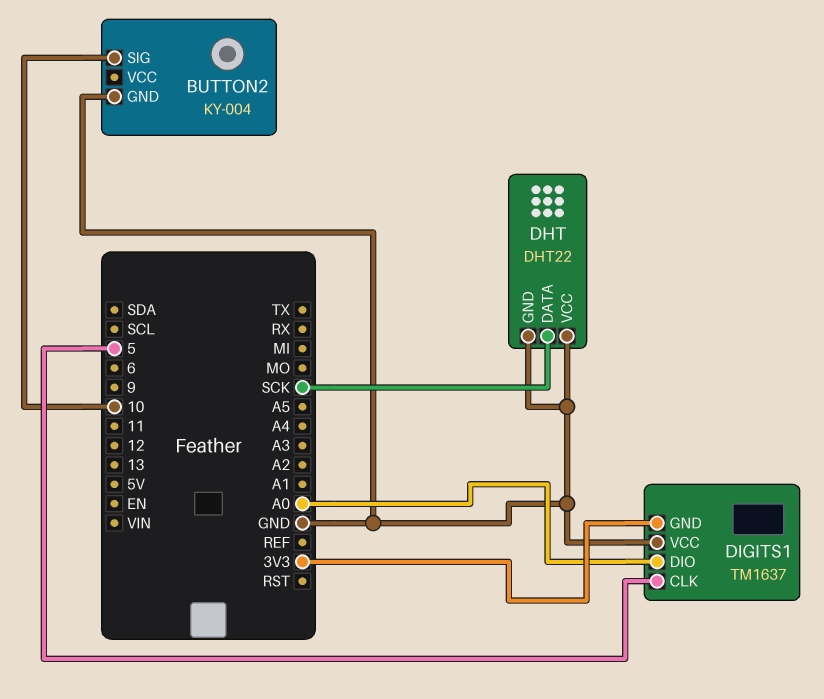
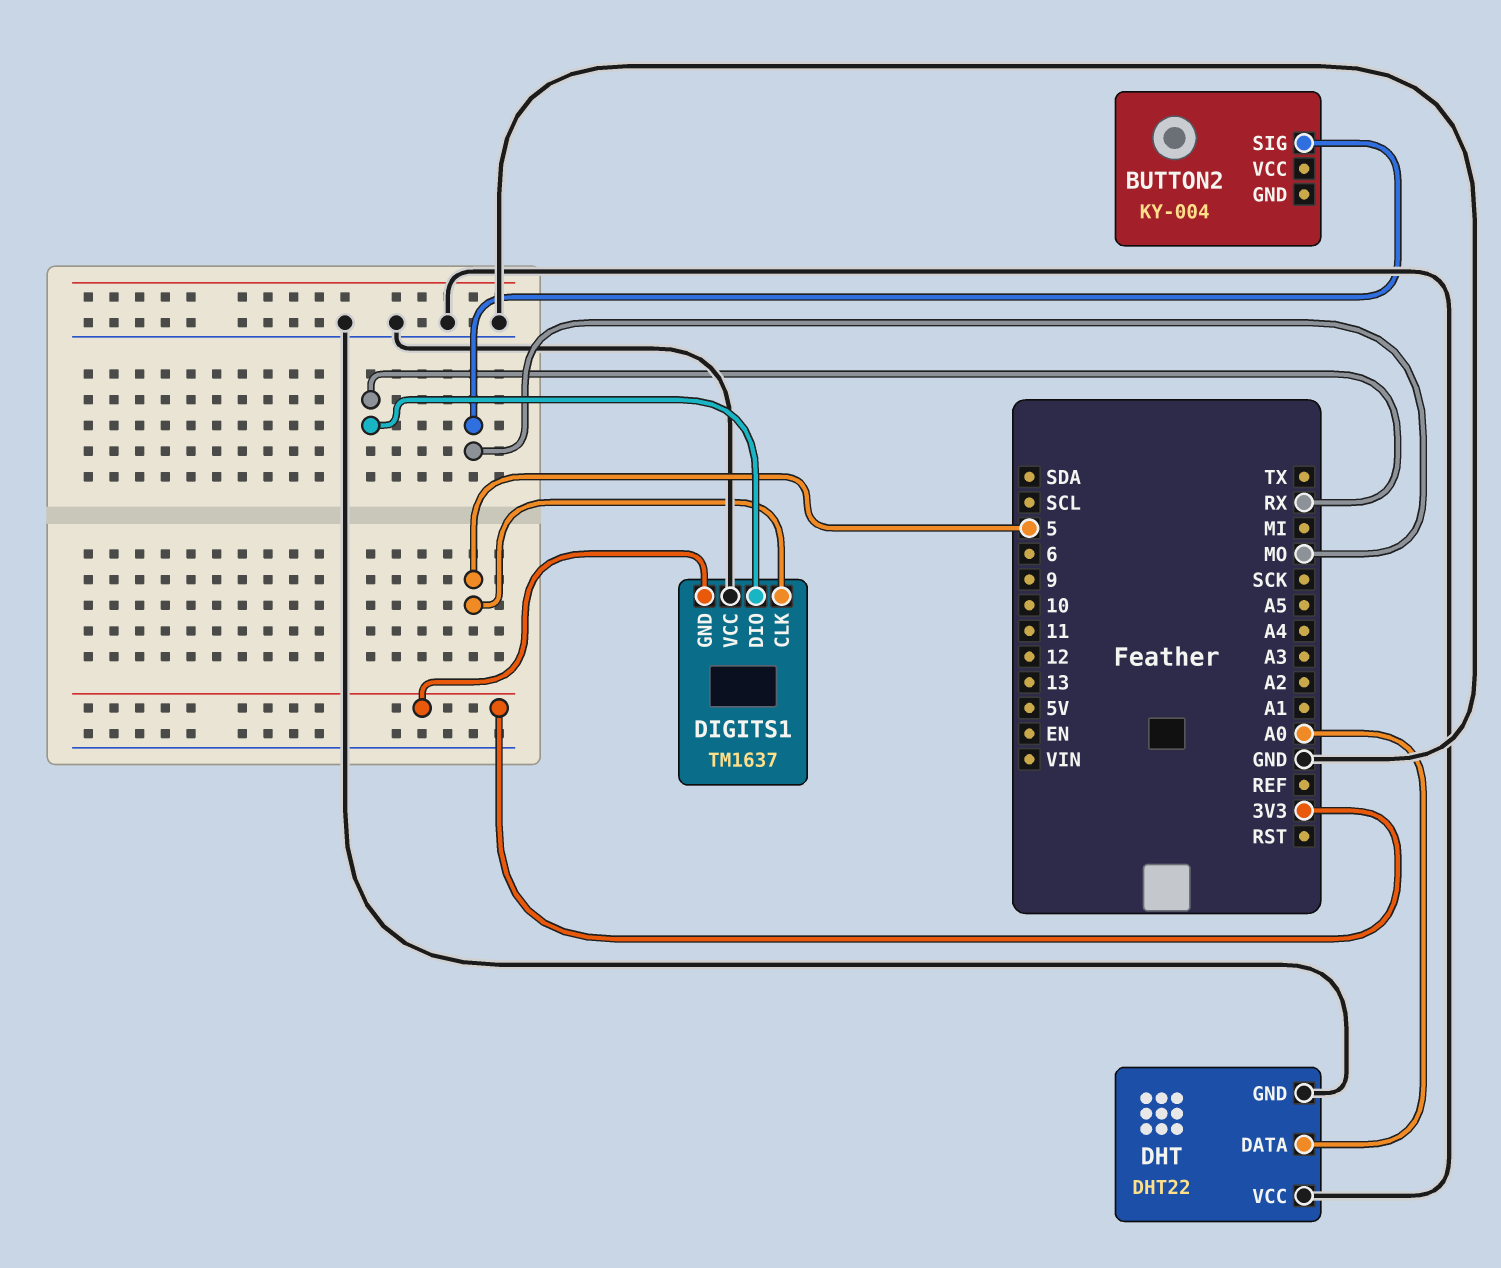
BUTTON2 pin GND: GND -> none
BUTTON2 pin SIG: 10 -> MO
DHT pin DATA: SCK -> A0
DIGITS1 pin DIO: A0 -> RX

